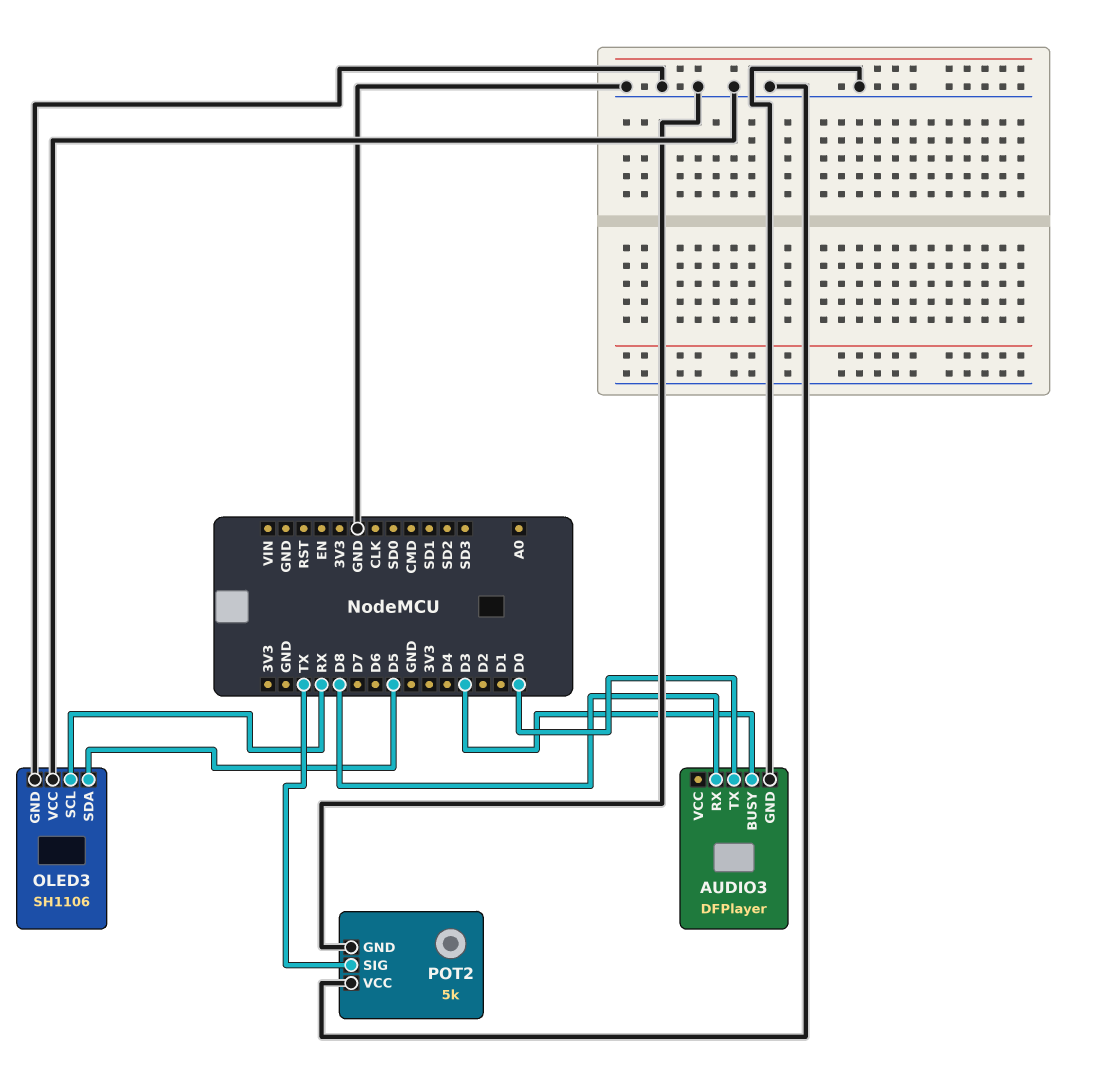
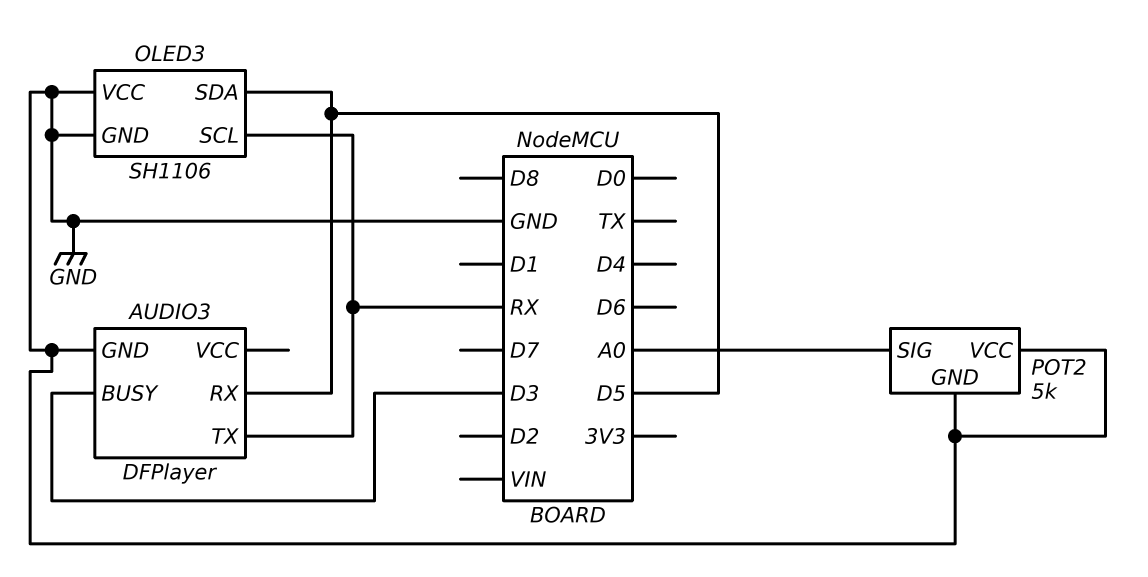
AUDIO3 pin RX: D8 -> D5
AUDIO3 pin TX: D0 -> RX
POT2 pin SIG: TX -> A0

